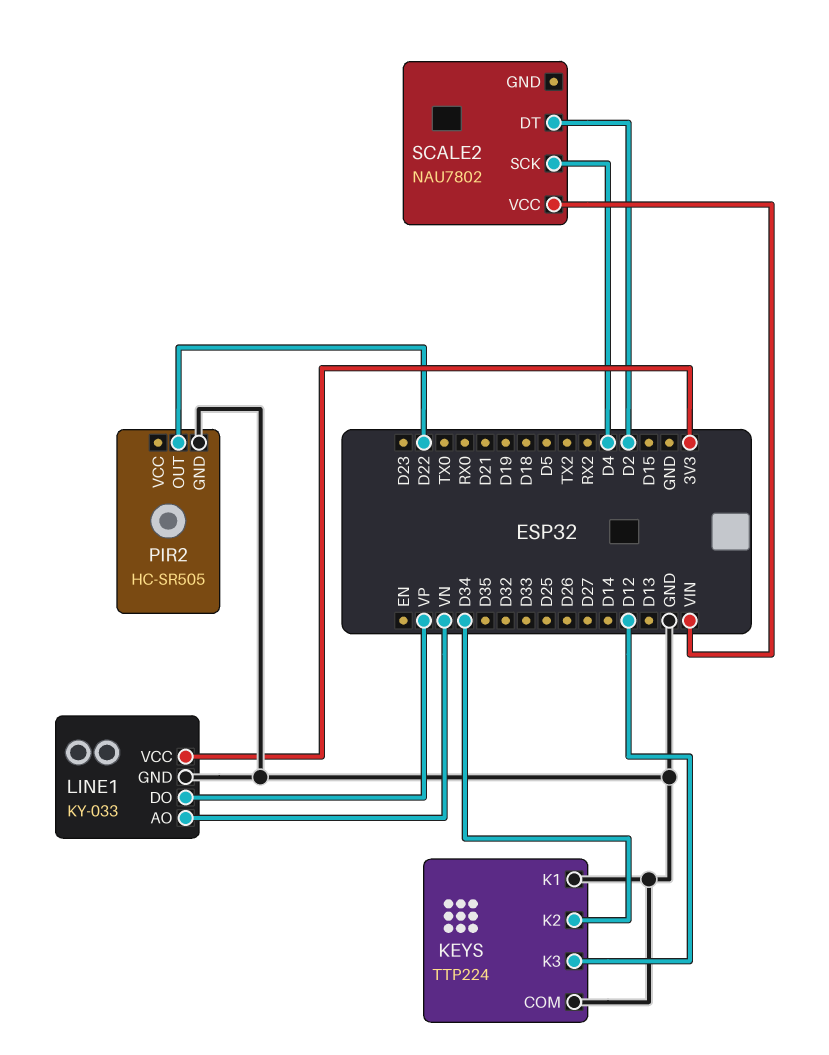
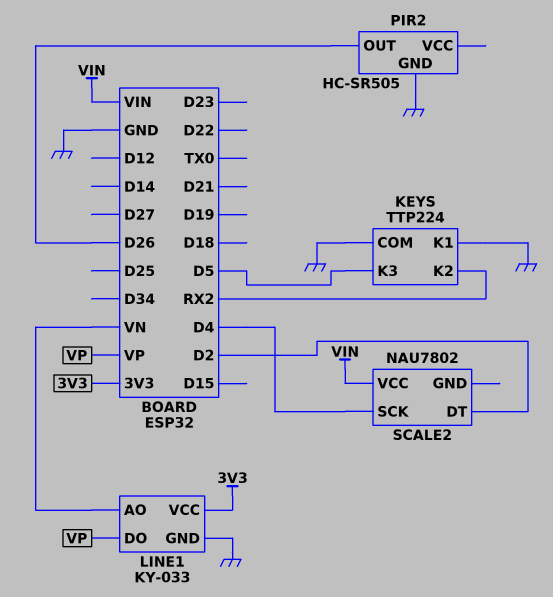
KEYS pin K2: D34 -> RX2
KEYS pin K3: D12 -> D5
PIR2 pin OUT: D22 -> D26

